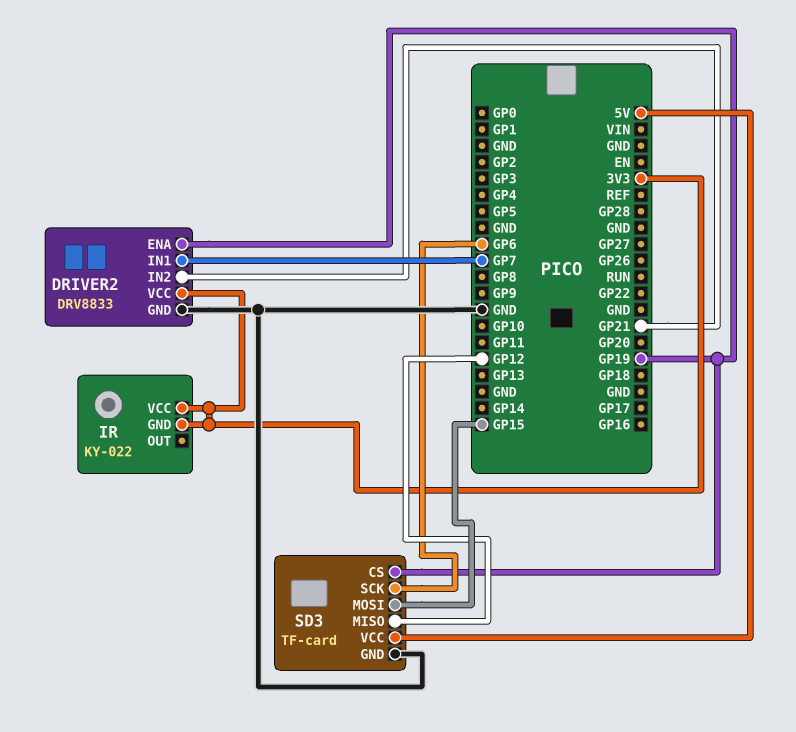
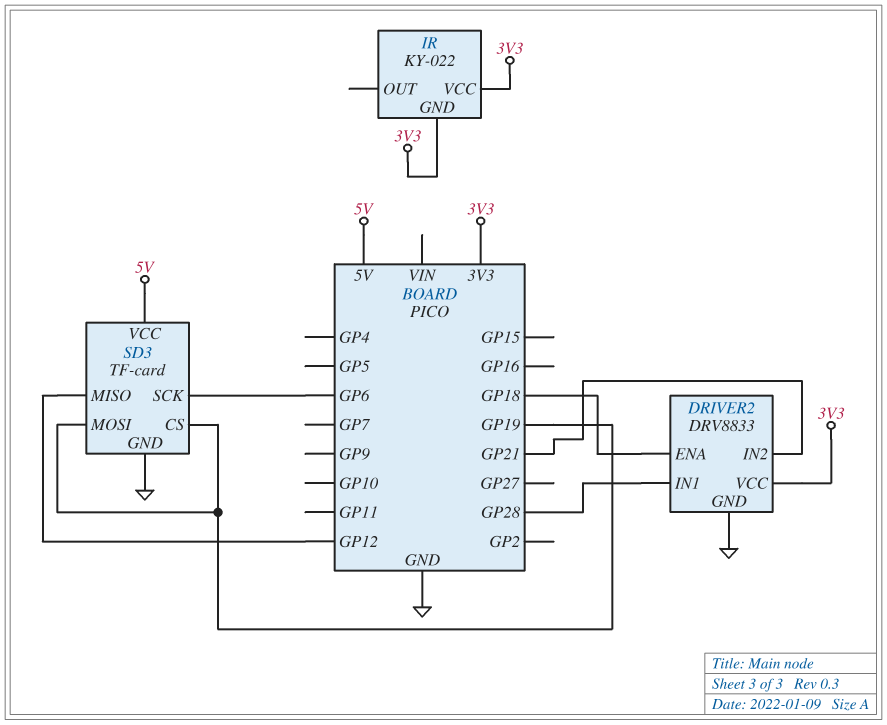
DRIVER2 pin ENA: GP19 -> GP18
DRIVER2 pin IN1: GP7 -> GP28
SD3 pin MOSI: GP15 -> GP19

